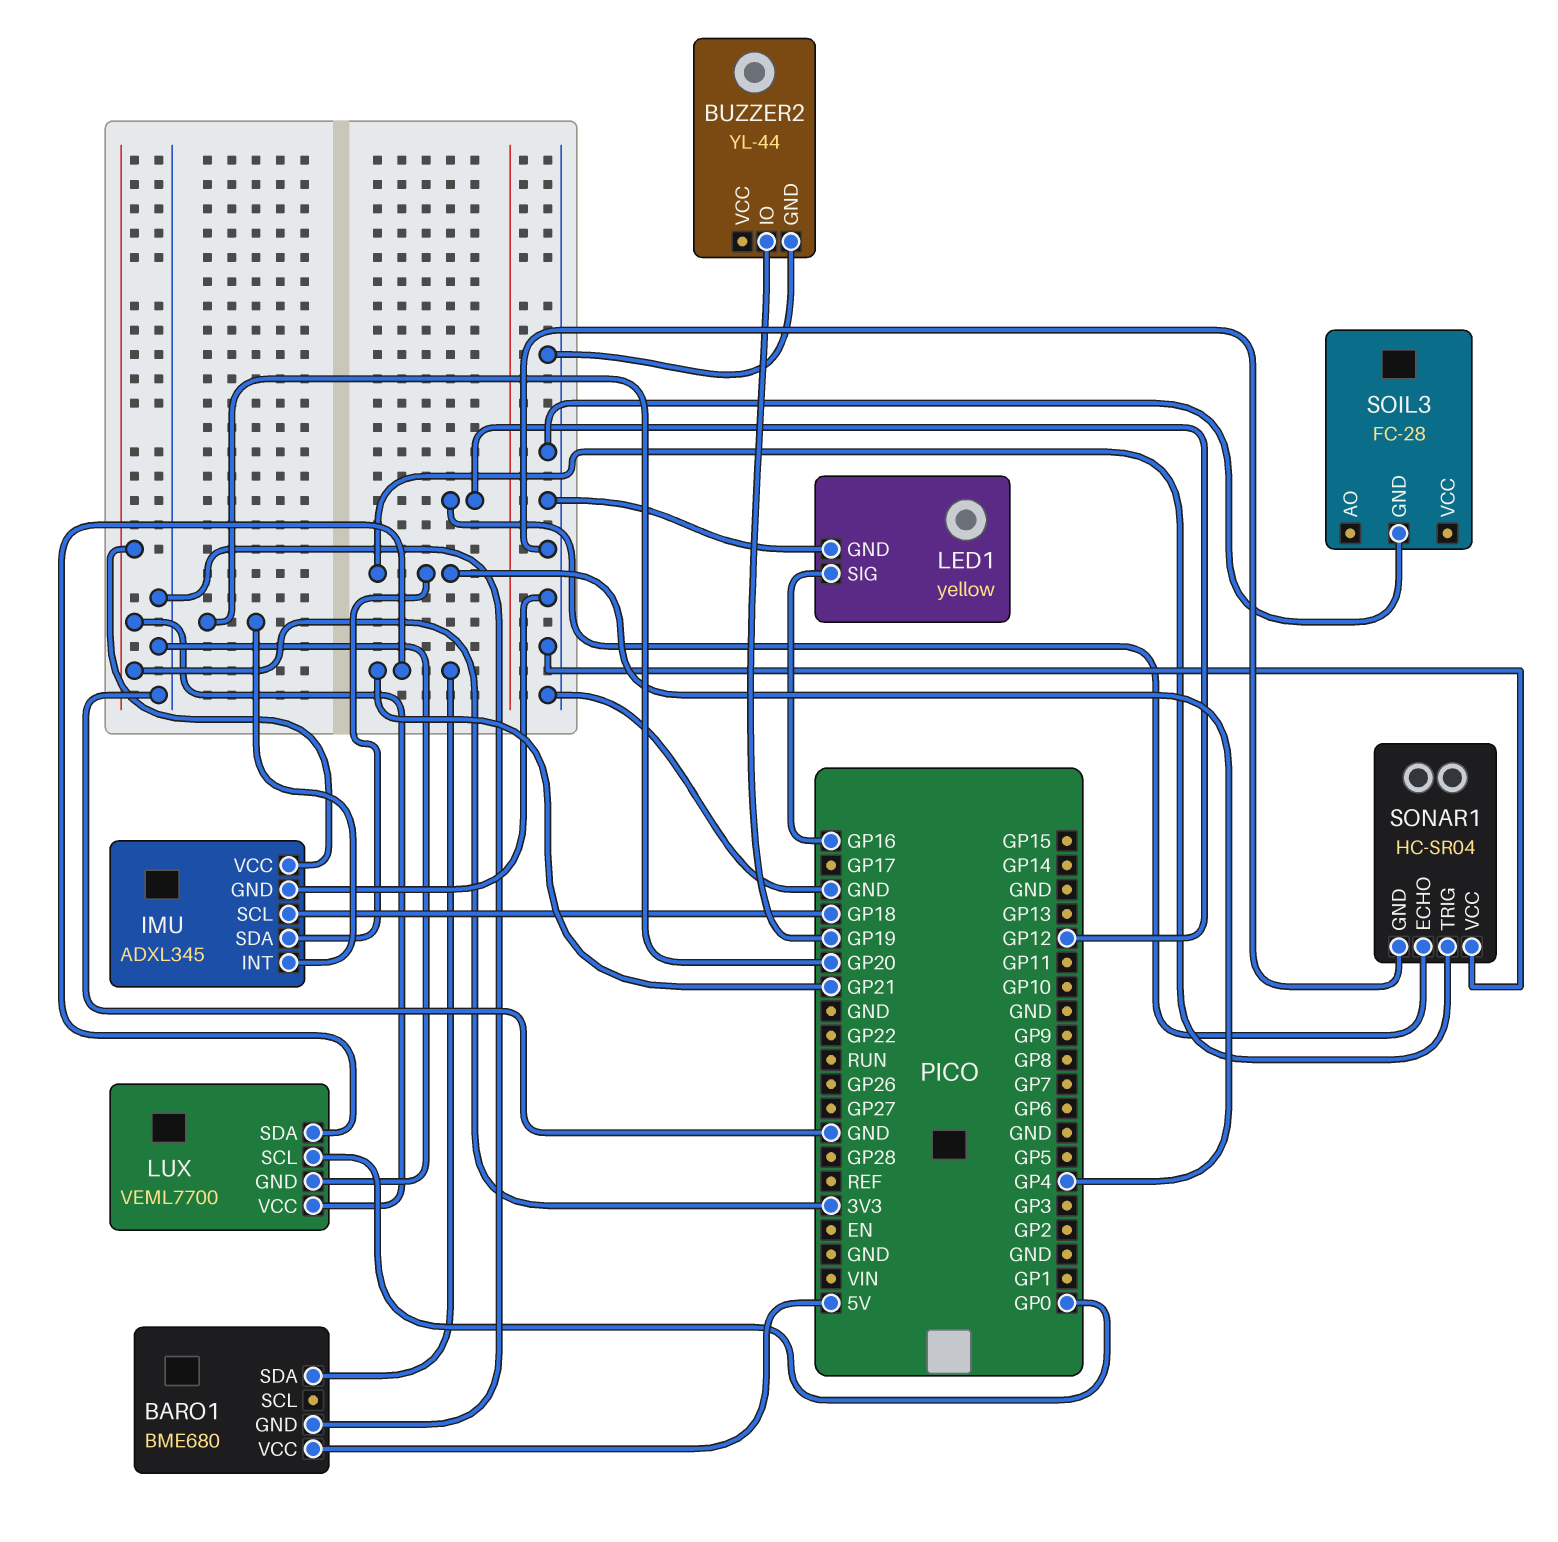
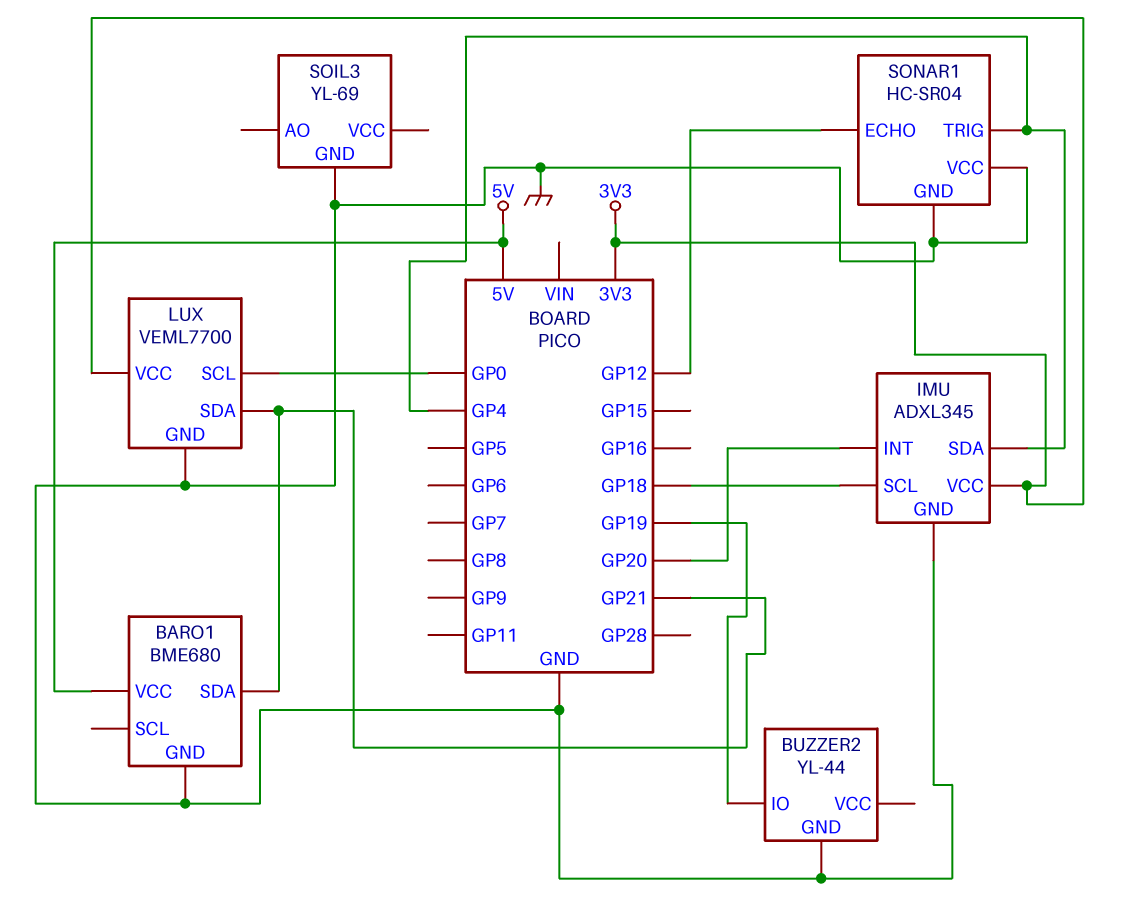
LED1: yellow -> none
LED1 pin GND: GND -> none
LED1 pin SIG: GP16 -> none
SOIL3: FC-28 -> YL-69

